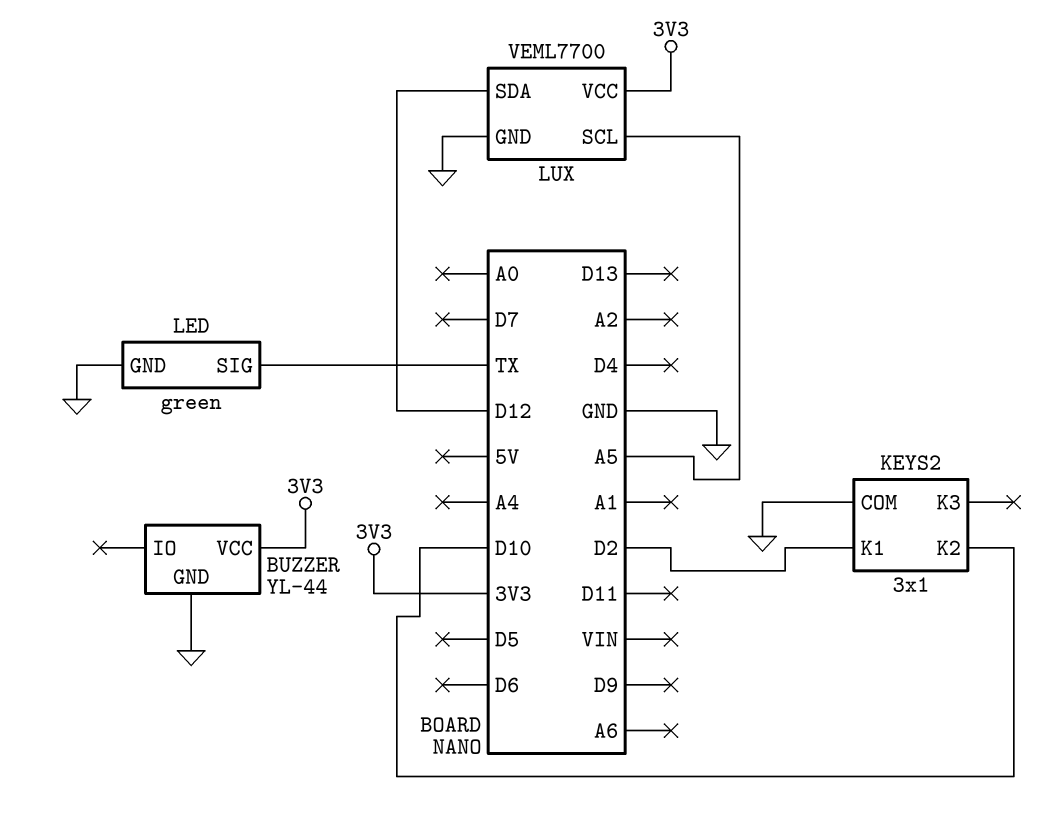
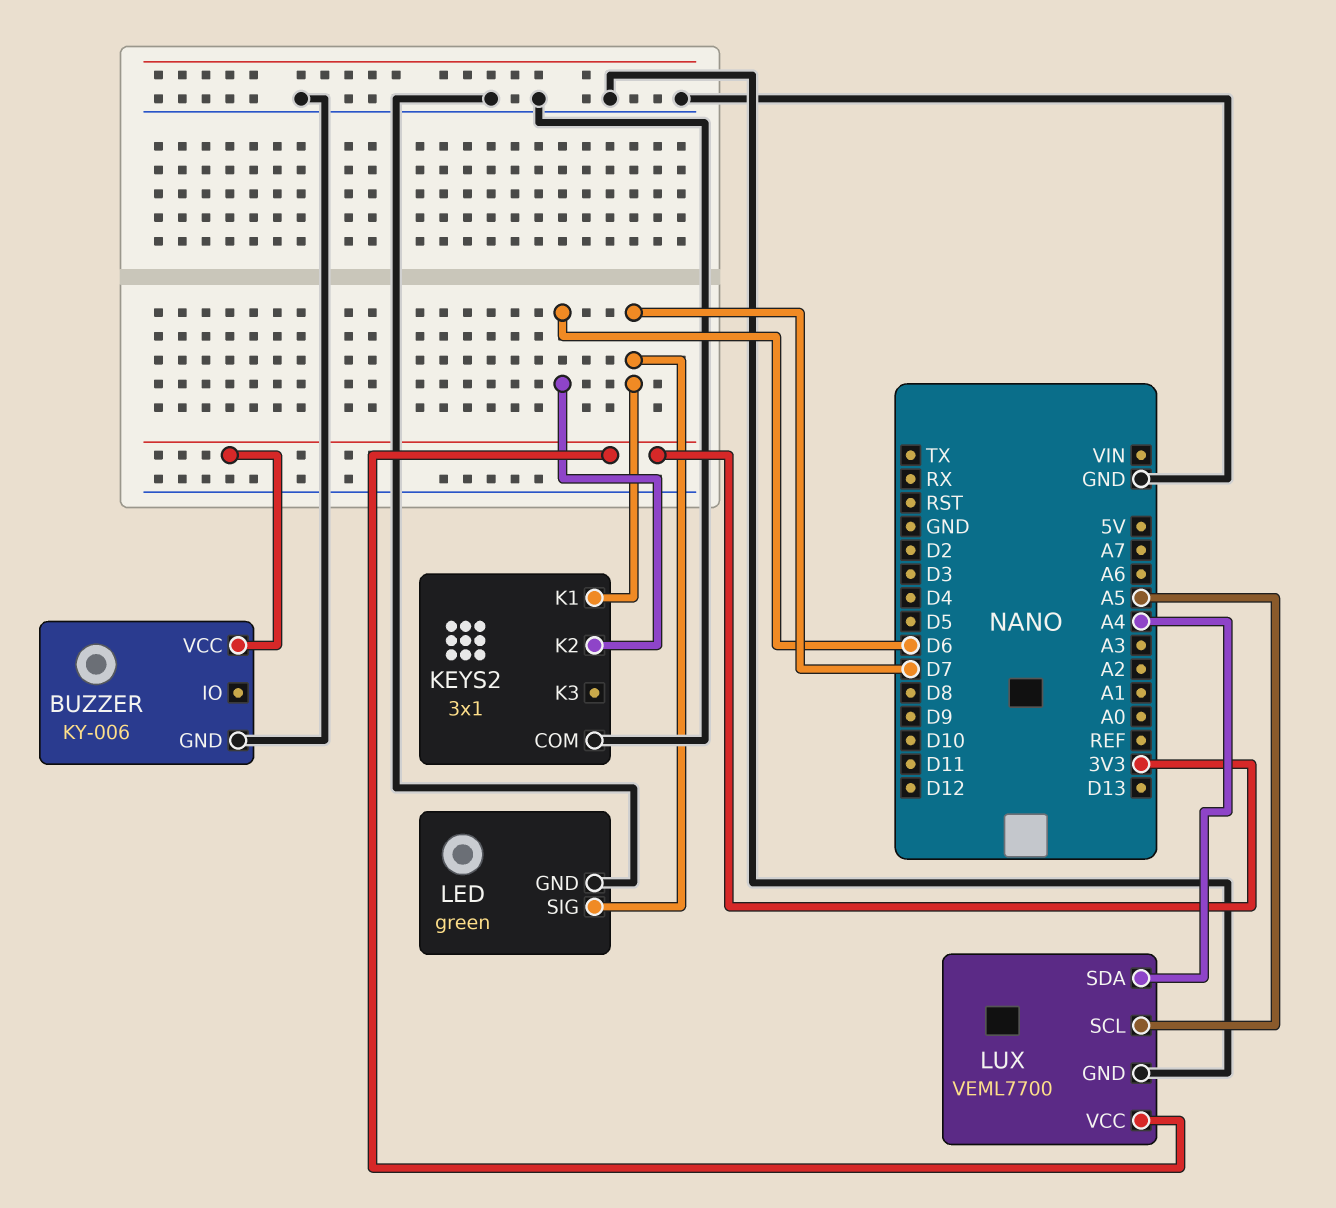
BUZZER: YL-44 -> KY-006
KEYS2 pin K1: D2 -> D7
KEYS2 pin K2: D10 -> D6
LED pin SIG: TX -> D7
LUX pin SDA: D12 -> A4

